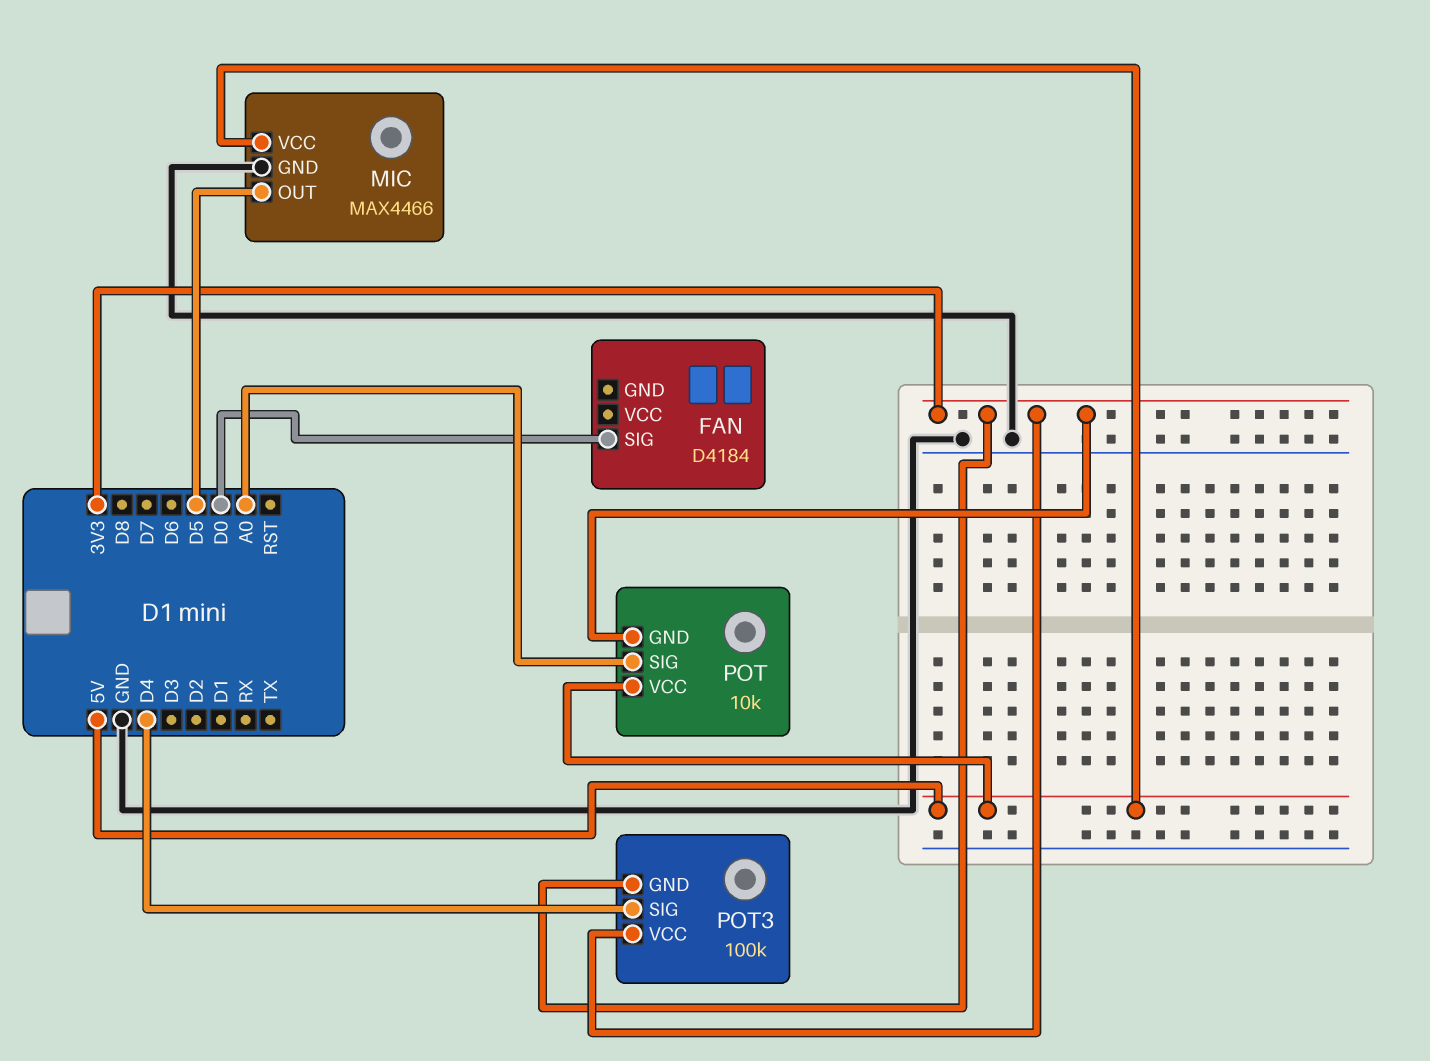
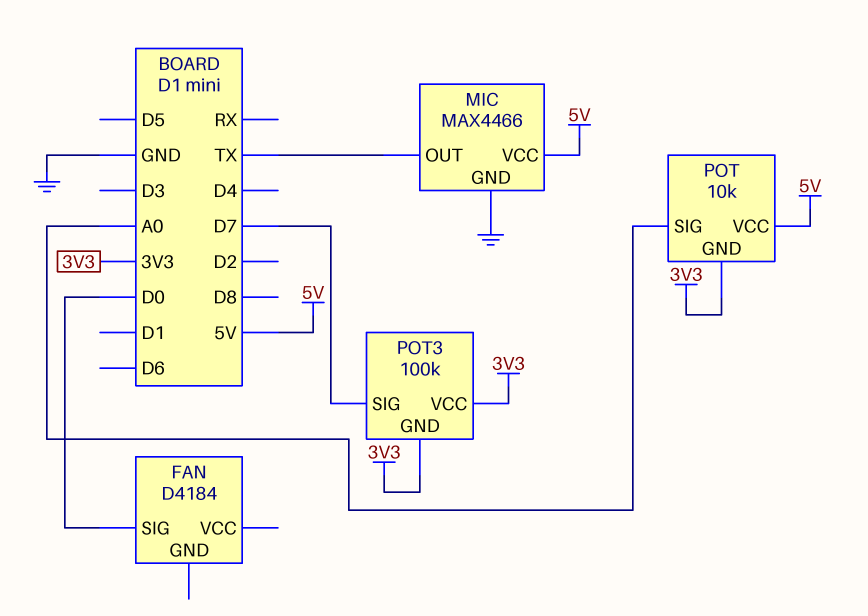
MIC pin OUT: D5 -> TX
POT3 pin SIG: D4 -> D7

